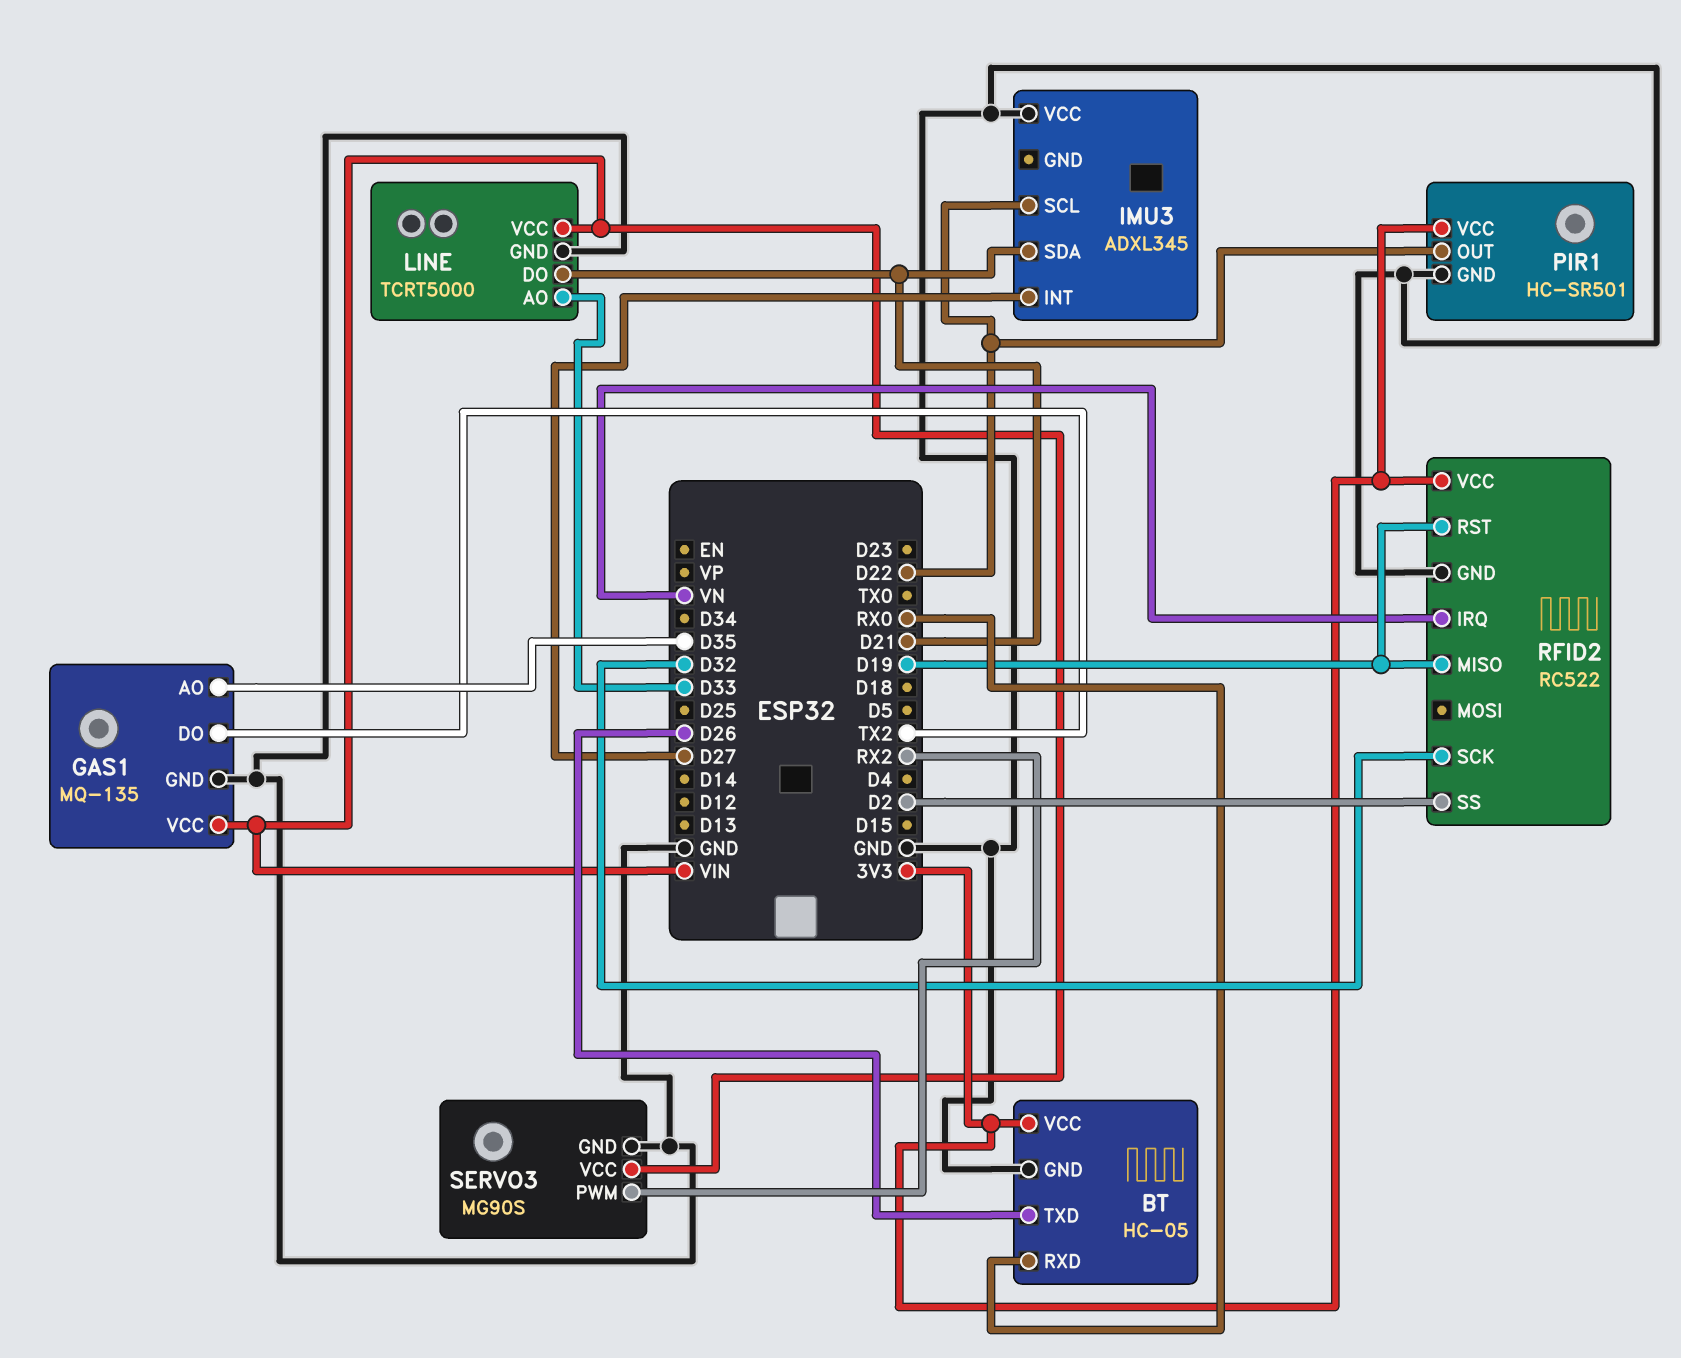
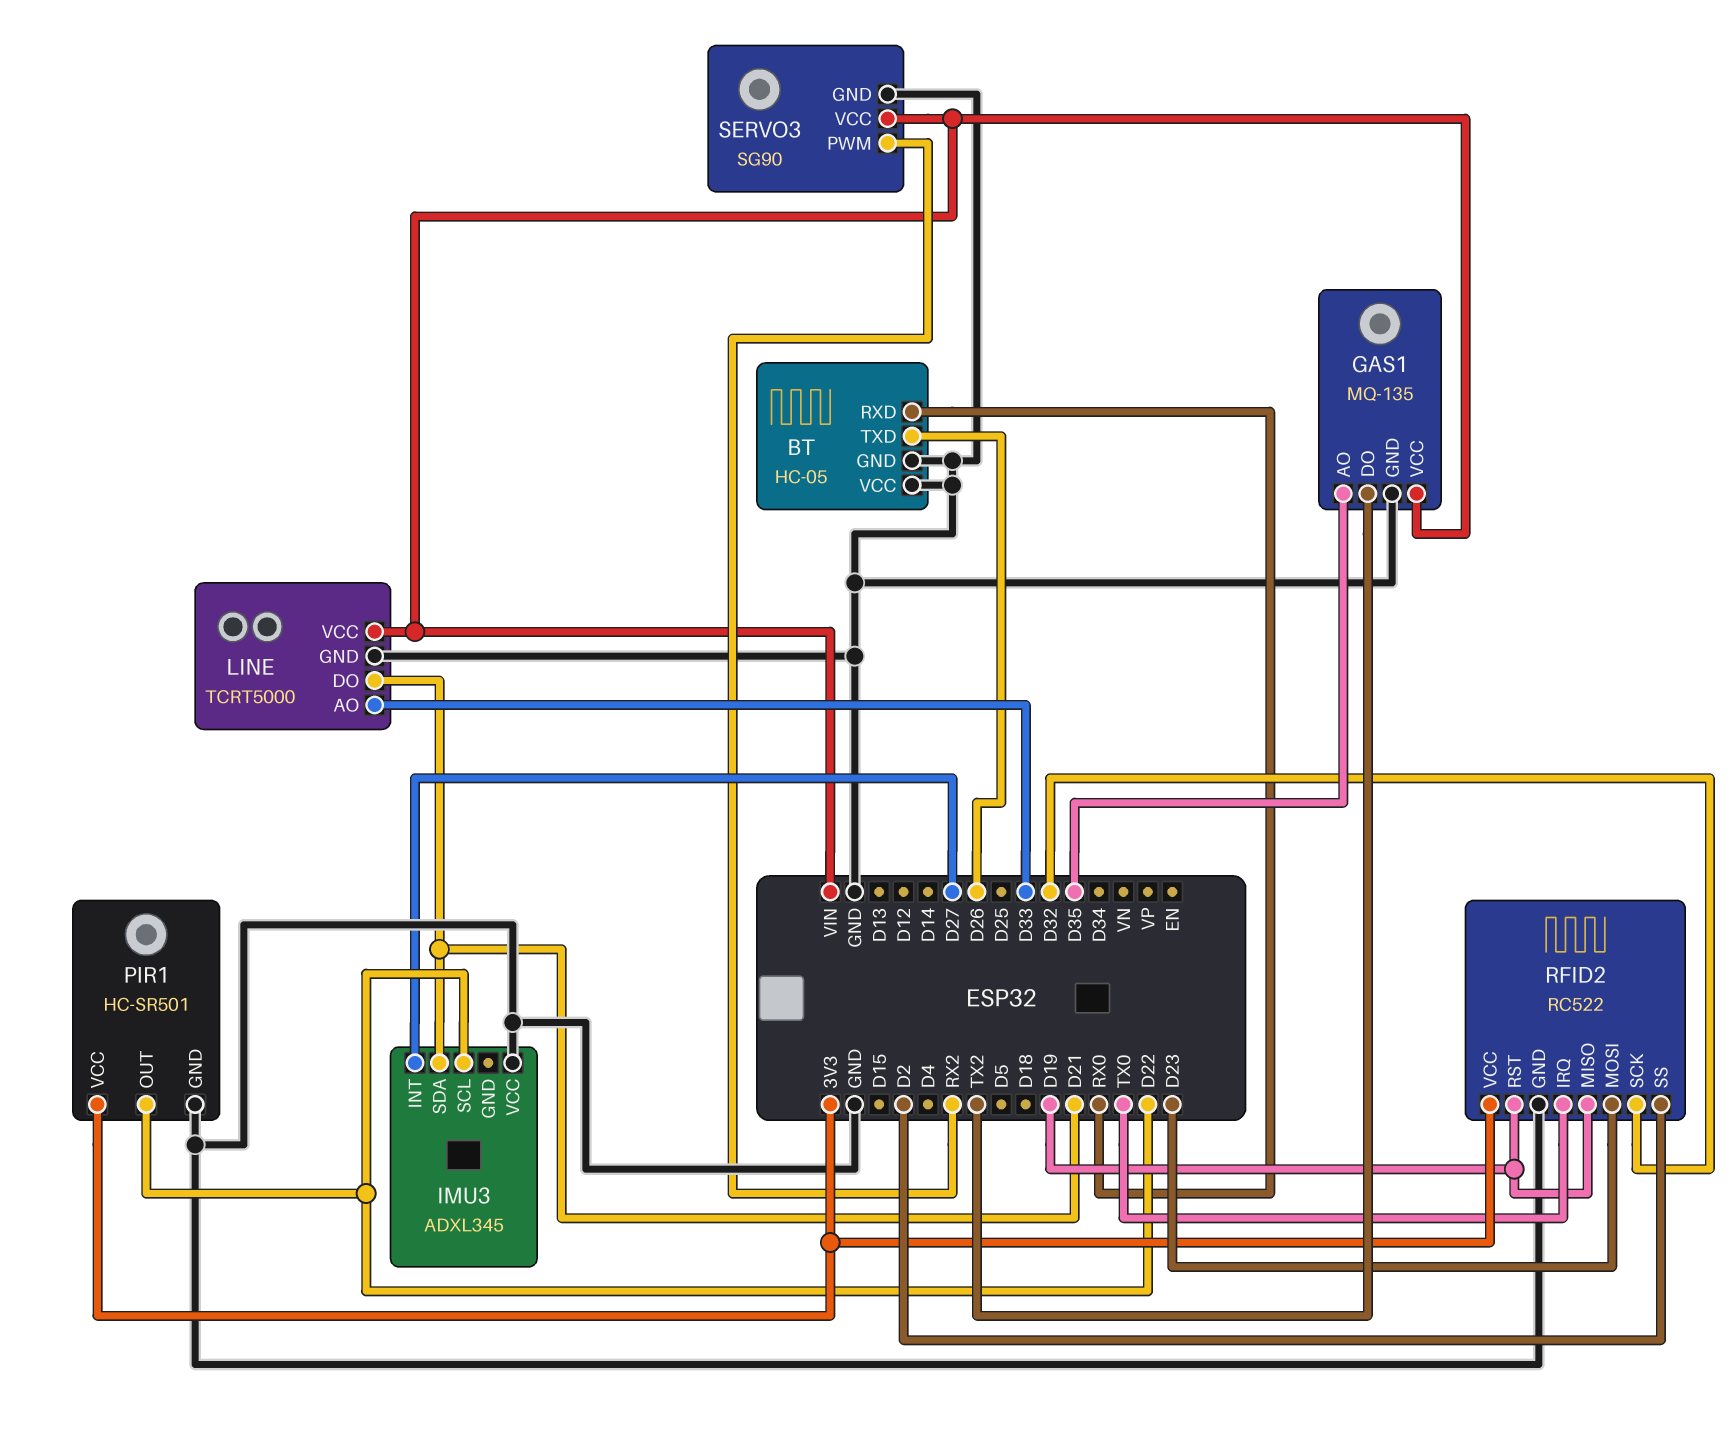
BT pin VCC: 3V3 -> GND
RFID2 pin IRQ: VN -> TX0
RFID2 pin MOSI: none -> D23
SERVO3: MG90S -> SG90

